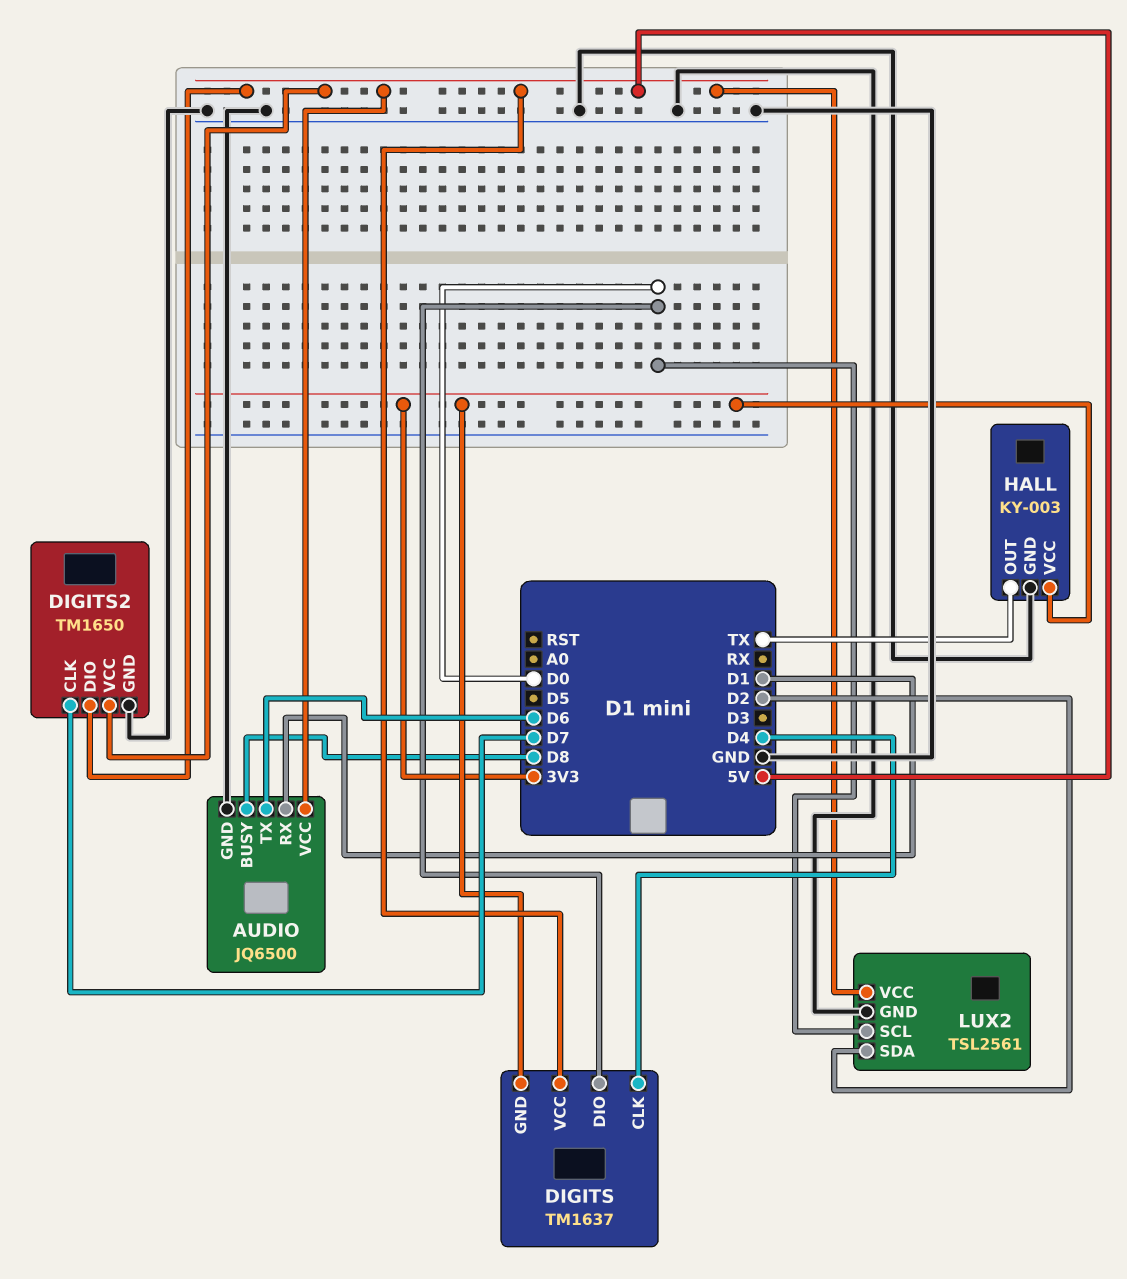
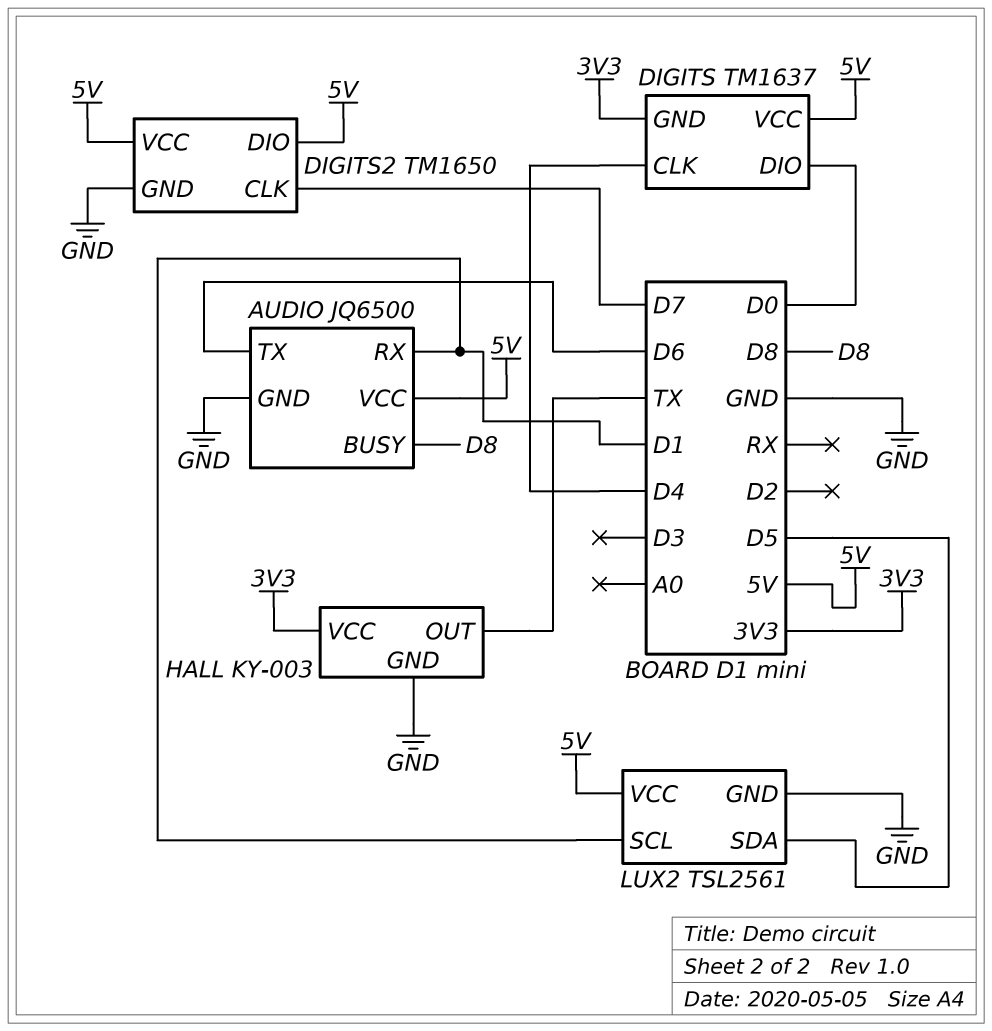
LUX2 pin SCL: D0 -> D1
LUX2 pin SDA: D2 -> D5

